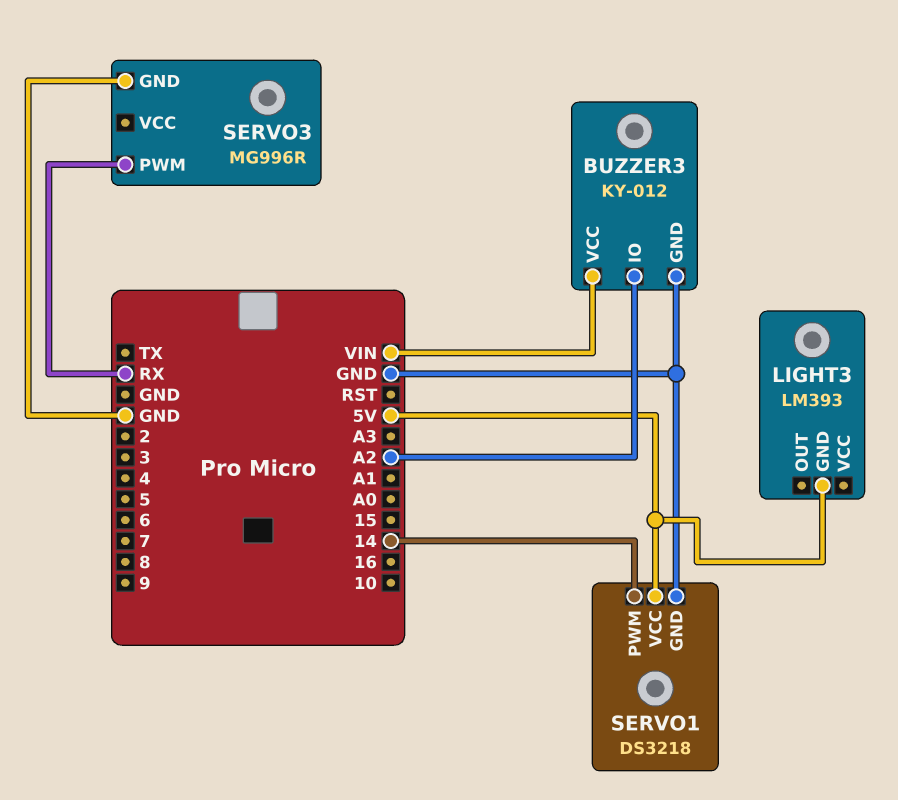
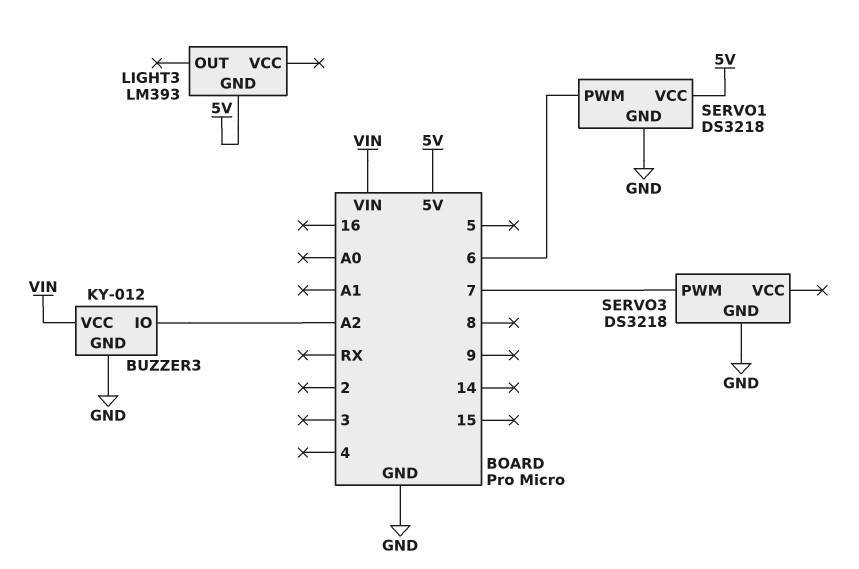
SERVO1 pin PWM: 14 -> 6
SERVO3: MG996R -> DS3218
SERVO3 pin PWM: RX -> 7

